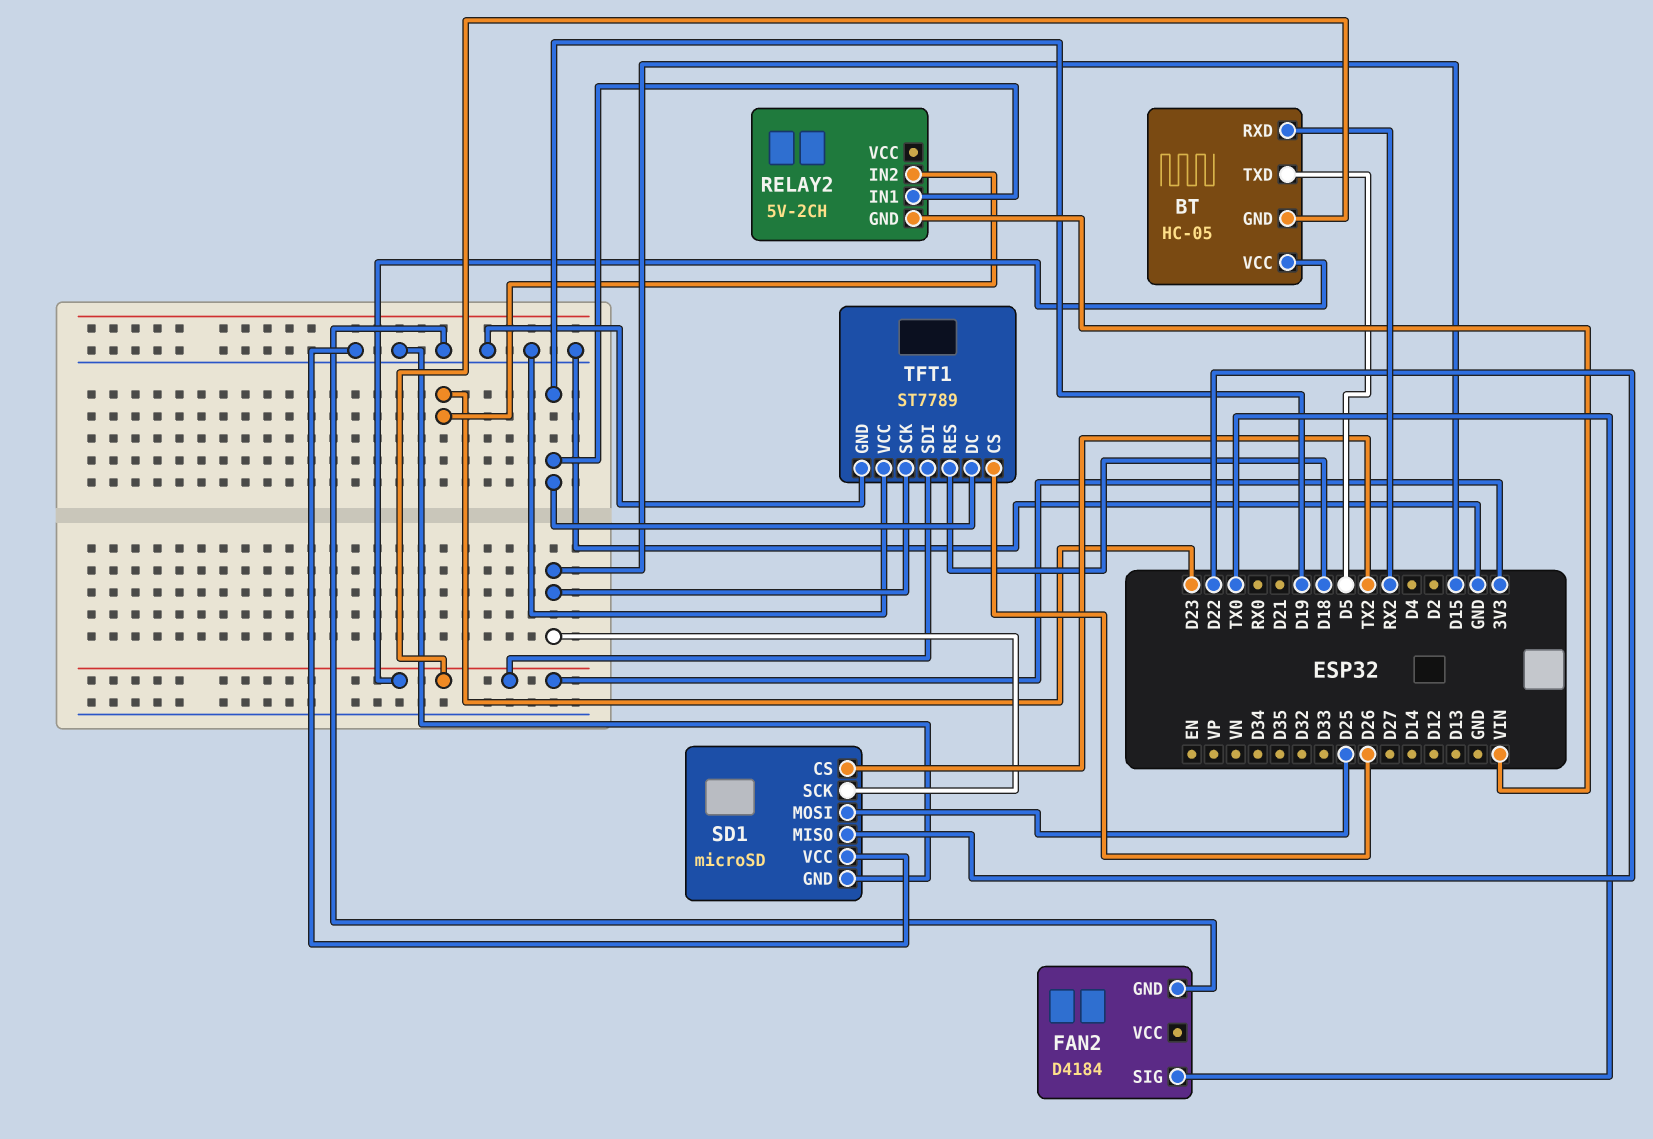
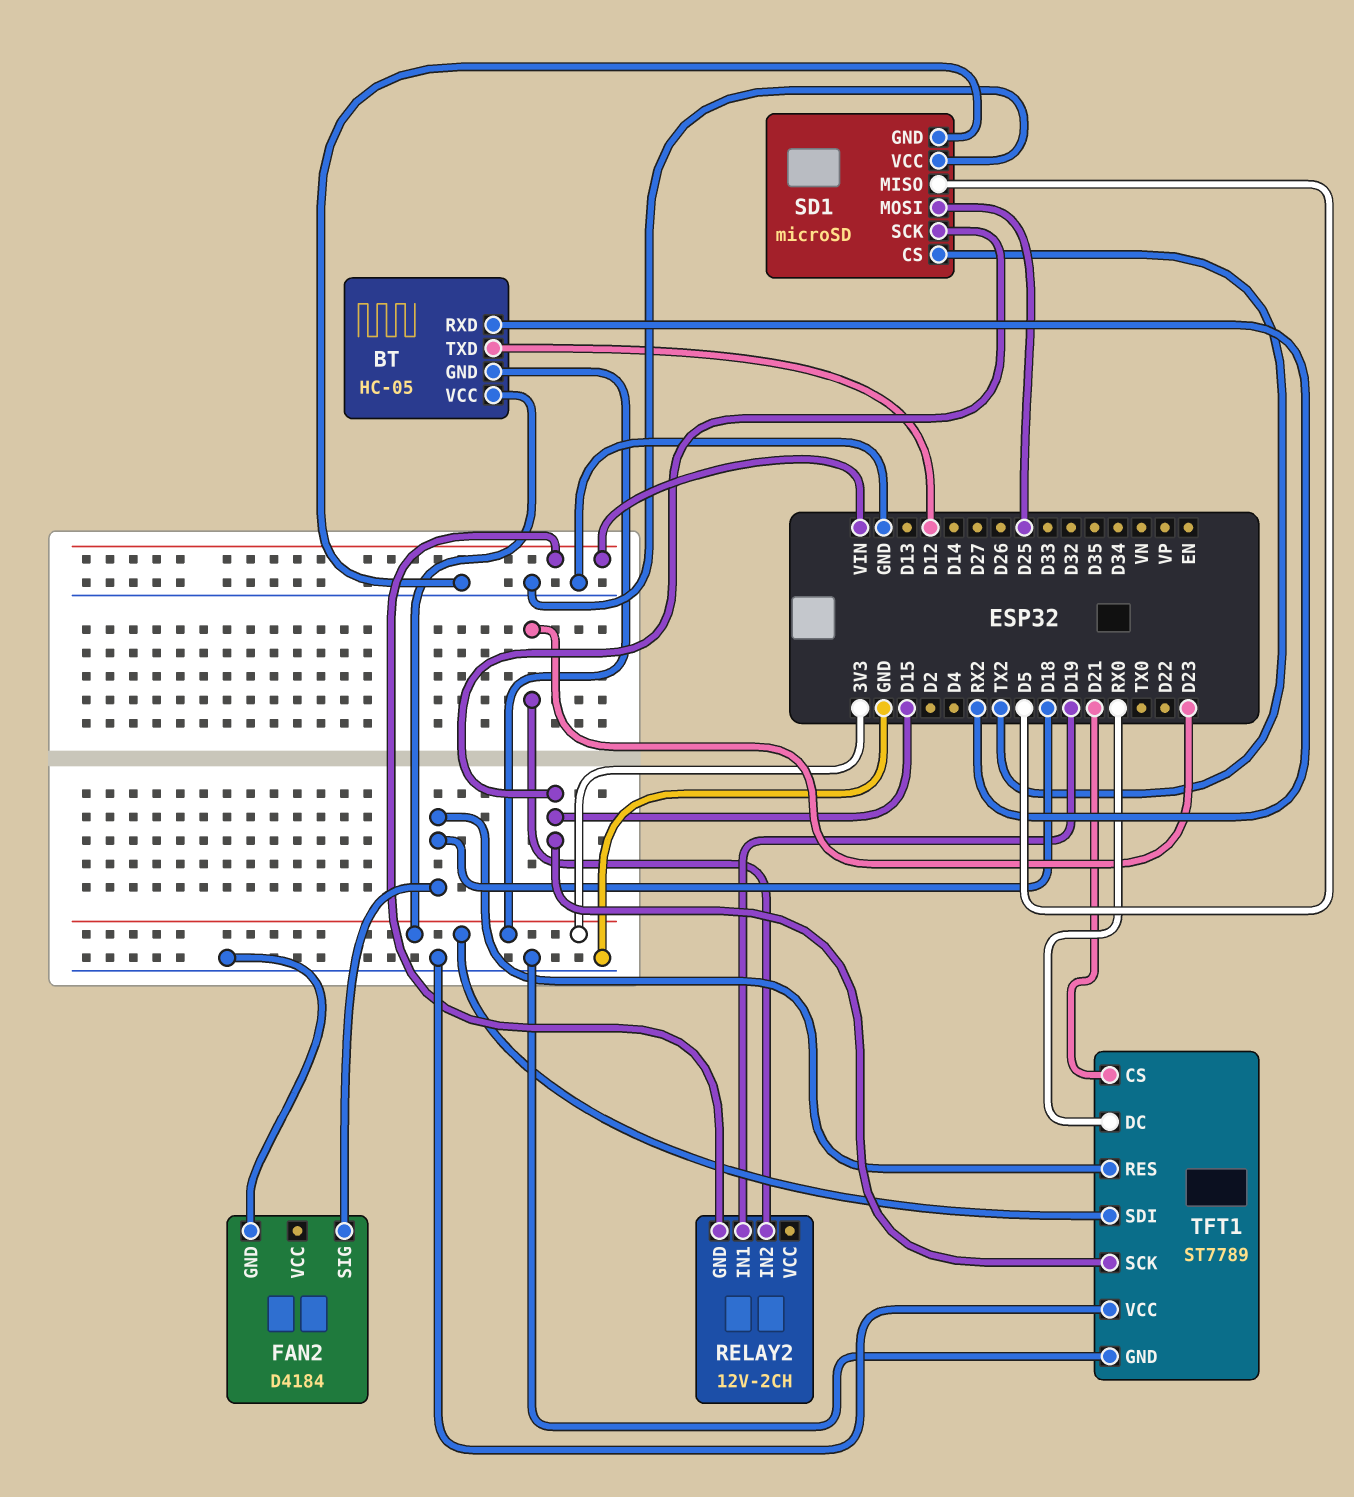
BT pin TXD: D5 -> D12
FAN2 pin SIG: TX0 -> D18
RELAY2: 5V-2CH -> 12V-2CH
SD1 pin MISO: D22 -> D5
TFT1 pin CS: D26 -> D21
TFT1 pin DC: D19 -> RX0

